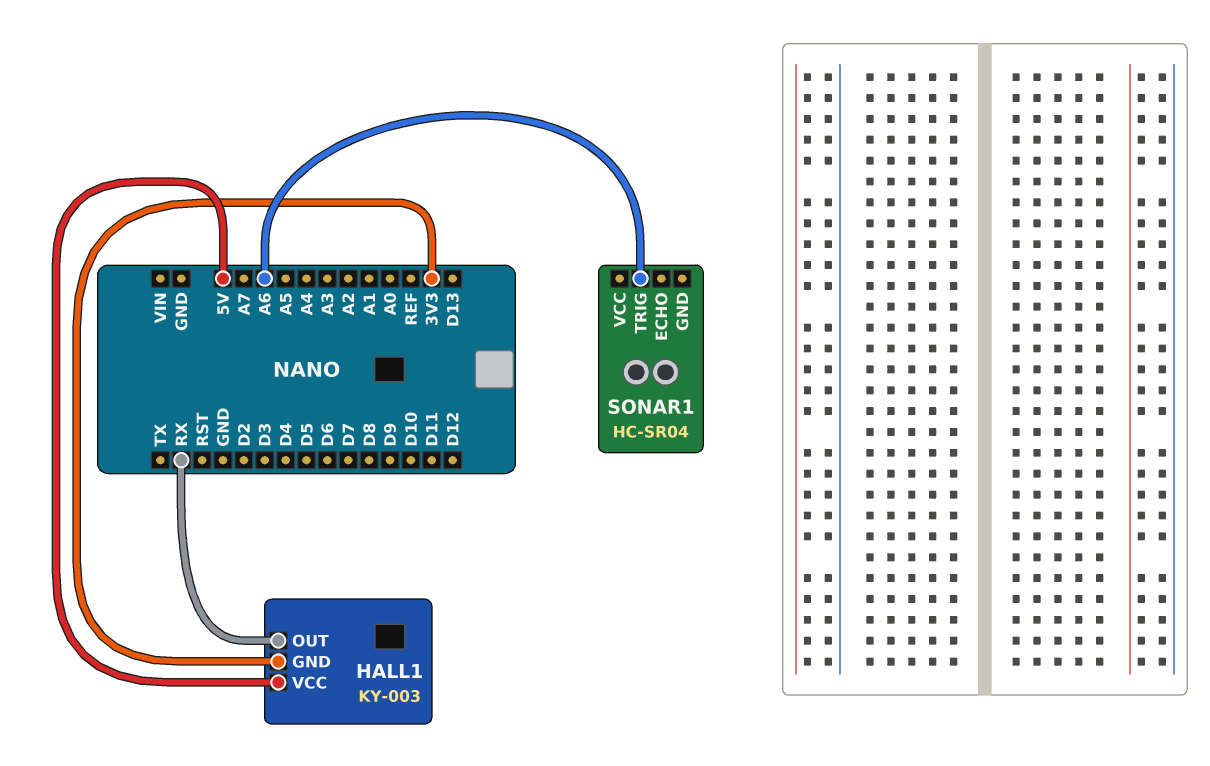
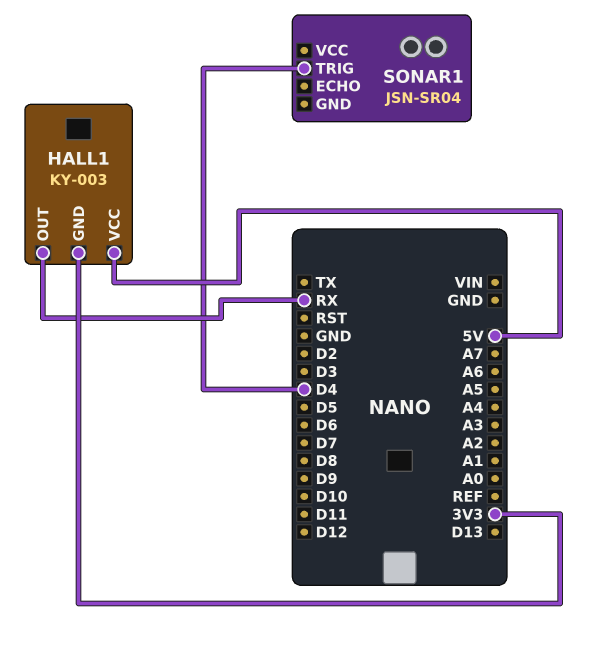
SONAR1: HC-SR04 -> JSN-SR04
SONAR1 pin TRIG: A6 -> D4

